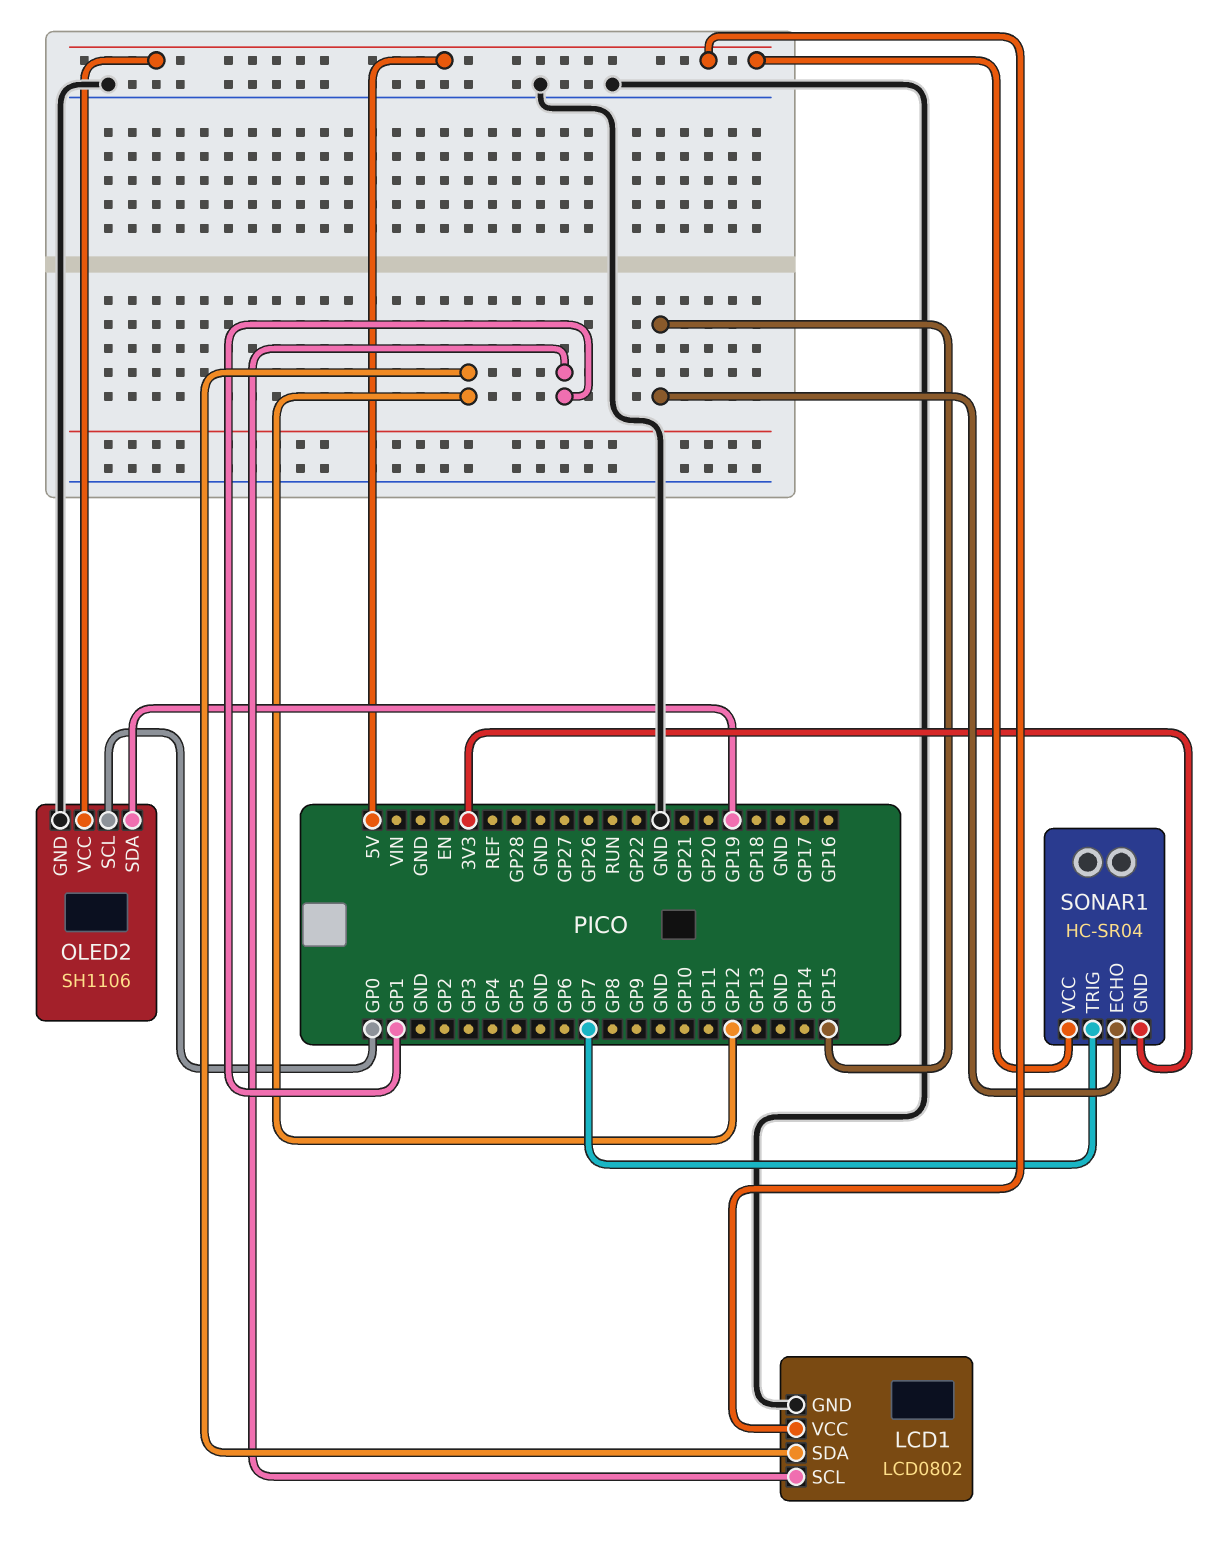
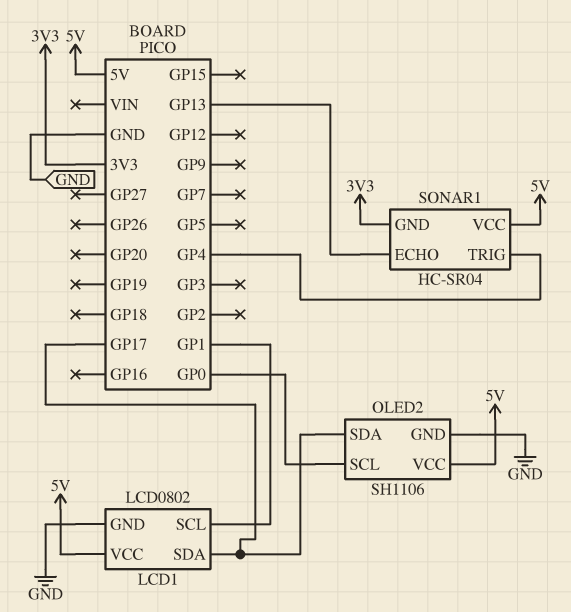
LCD1 pin SDA: GP12 -> GP17
OLED2 pin SDA: GP19 -> GP17
SONAR1 pin ECHO: GP15 -> GP13
SONAR1 pin TRIG: GP7 -> GP4

